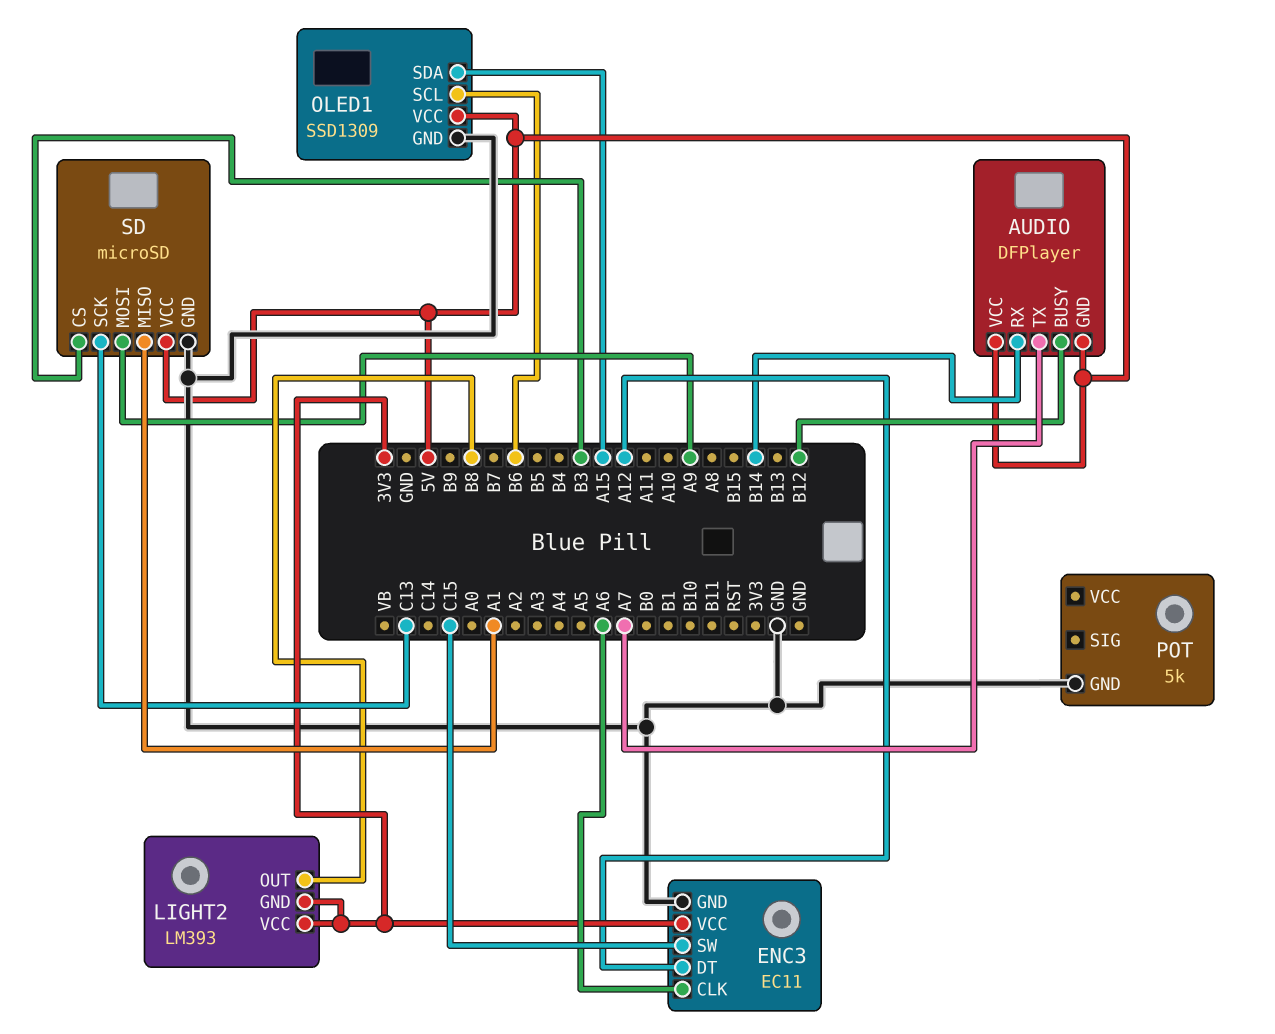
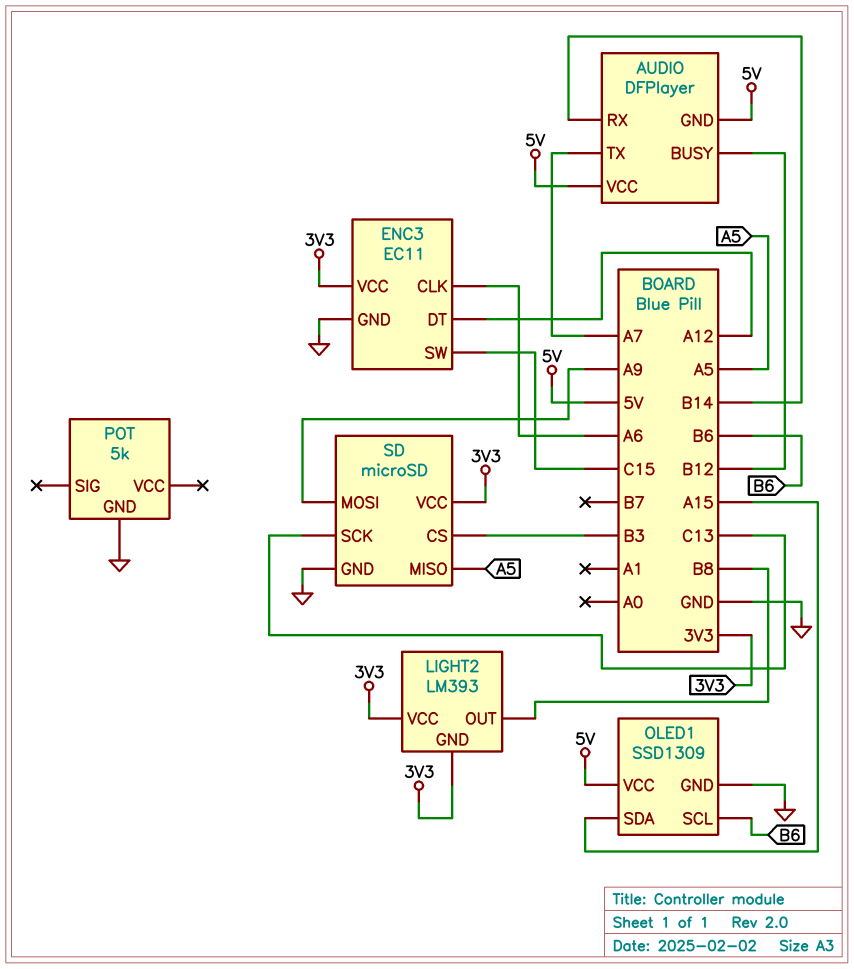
SD pin MISO: A1 -> A5
SD pin VCC: 5V -> 3V3

